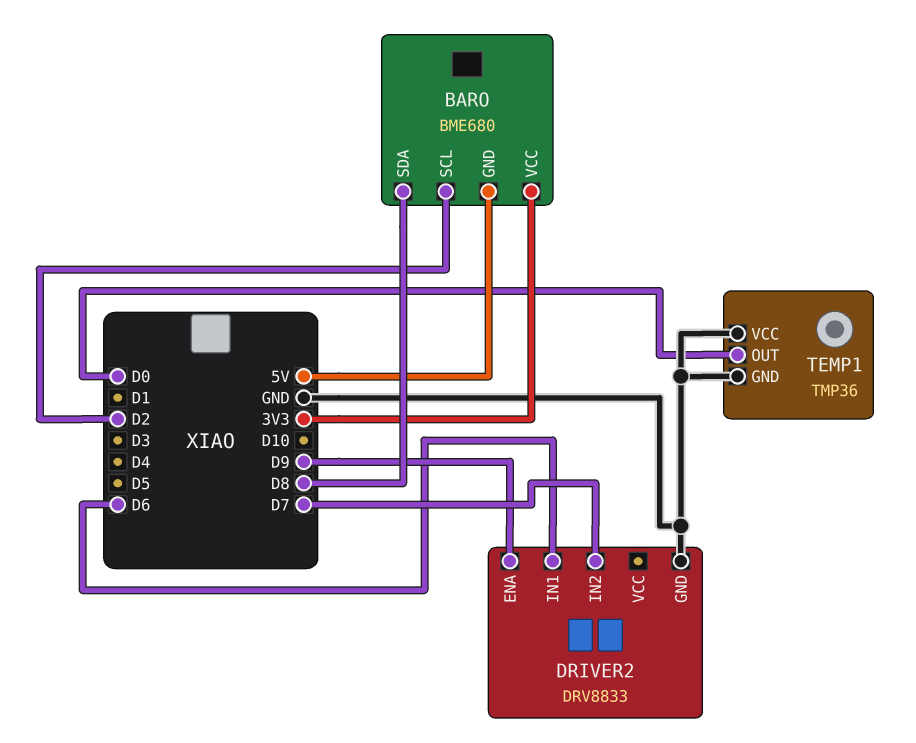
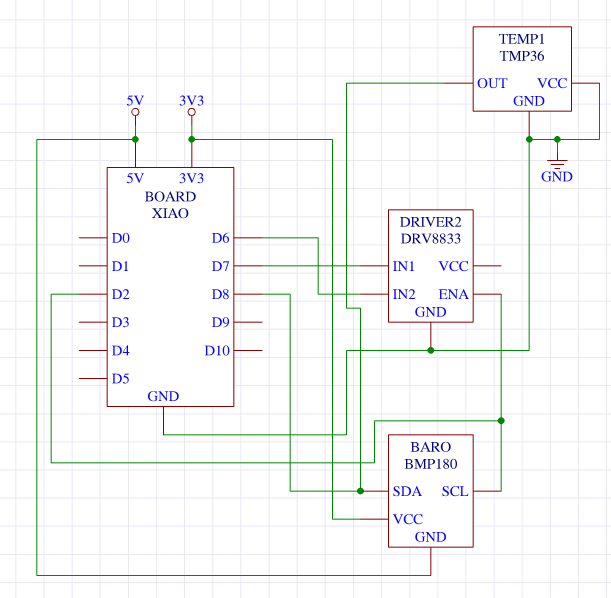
BARO: BME680 -> BMP180
DRIVER2 pin ENA: D9 -> D2
DRIVER2 pin IN1: D6 -> D7
DRIVER2 pin IN2: D7 -> D6
TEMP1 pin OUT: D0 -> D8

